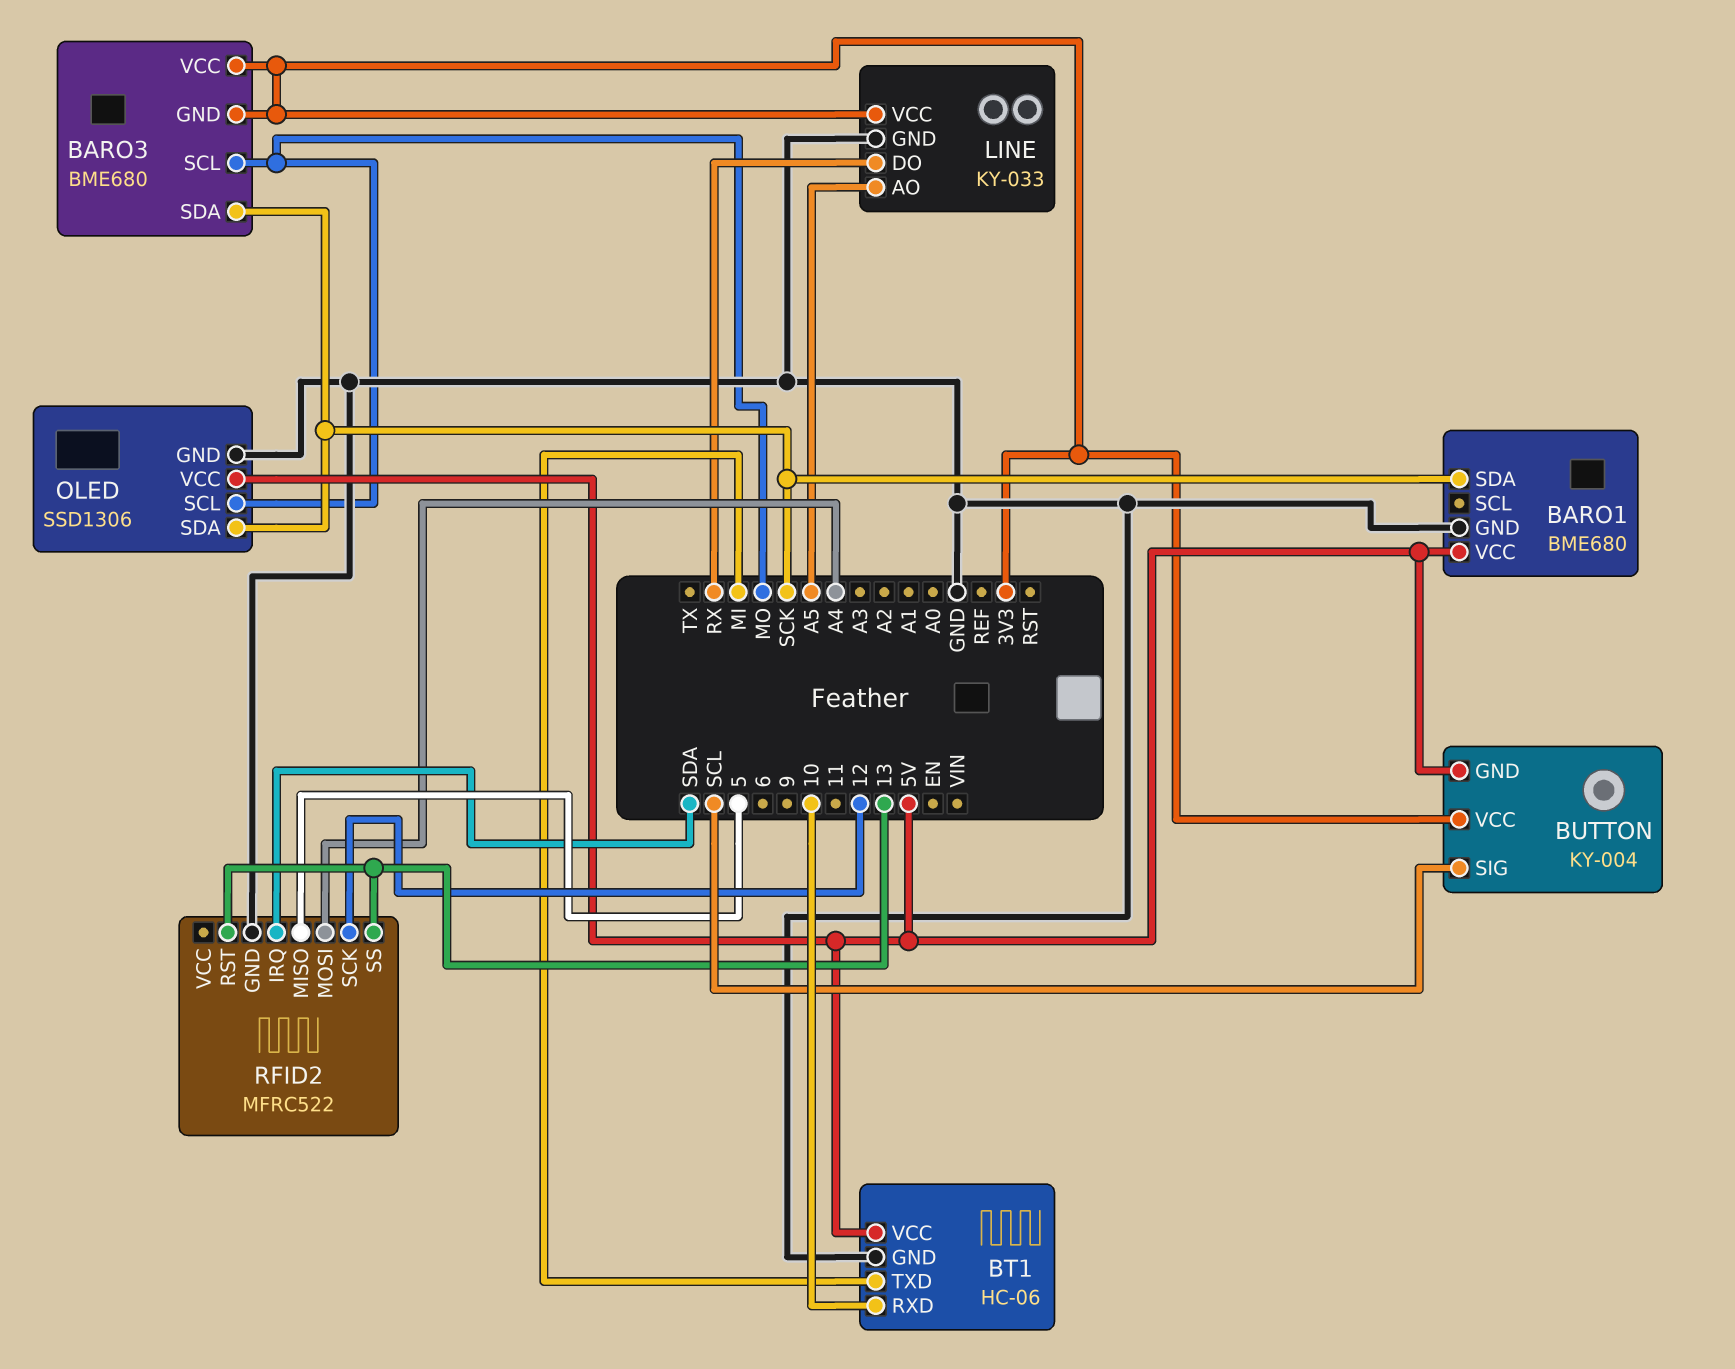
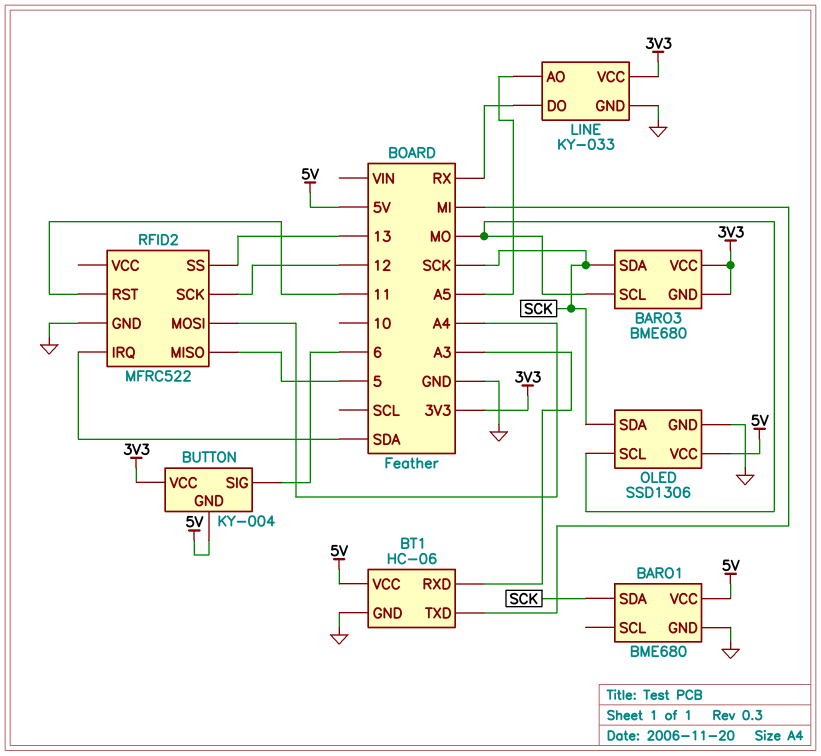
BT1 pin RXD: 10 -> A3
BUTTON pin SIG: SCL -> 6
RFID2 pin RST: 13 -> 11

